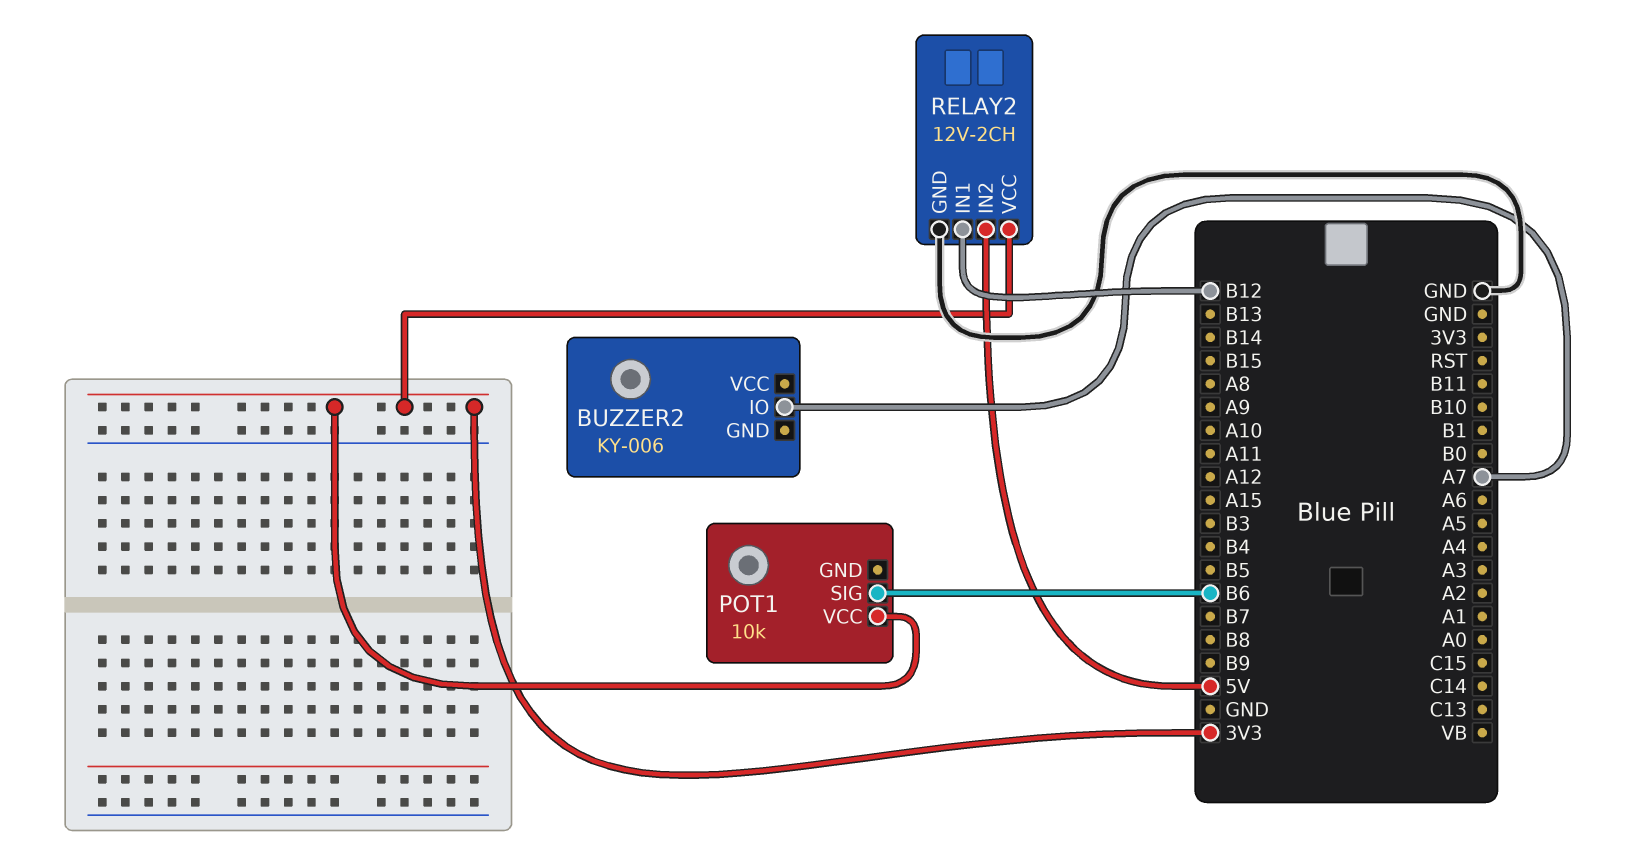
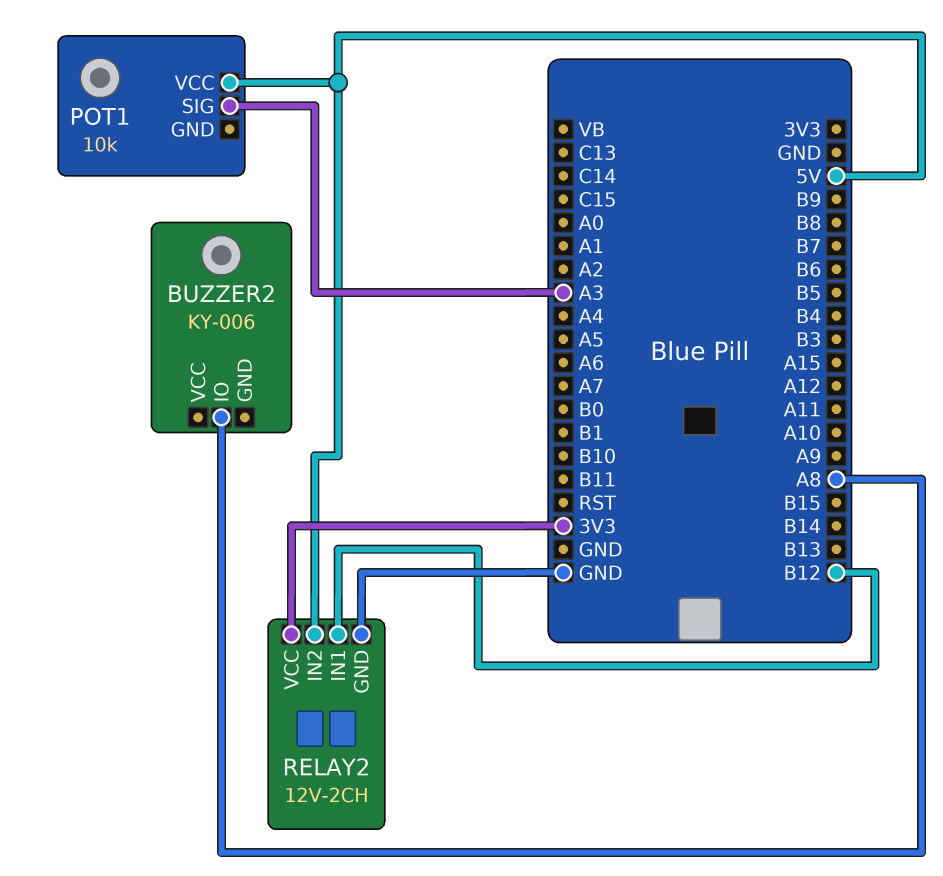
BUZZER2 pin IO: A7 -> A8
POT1 pin SIG: B6 -> A3
POT1 pin VCC: 3V3 -> 5V

